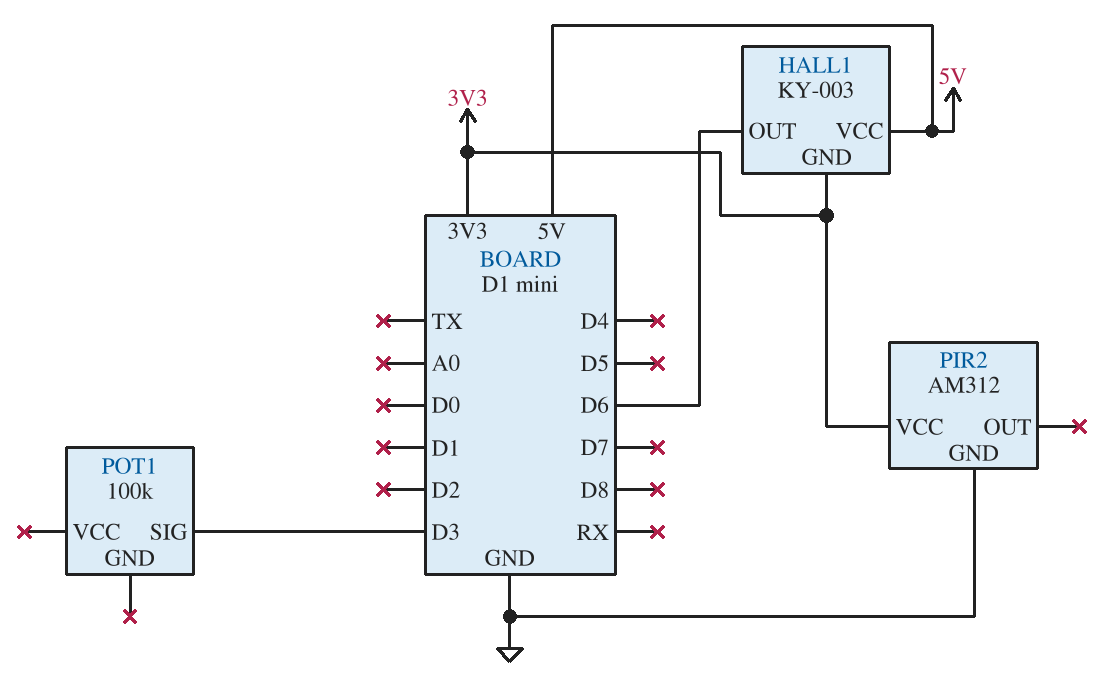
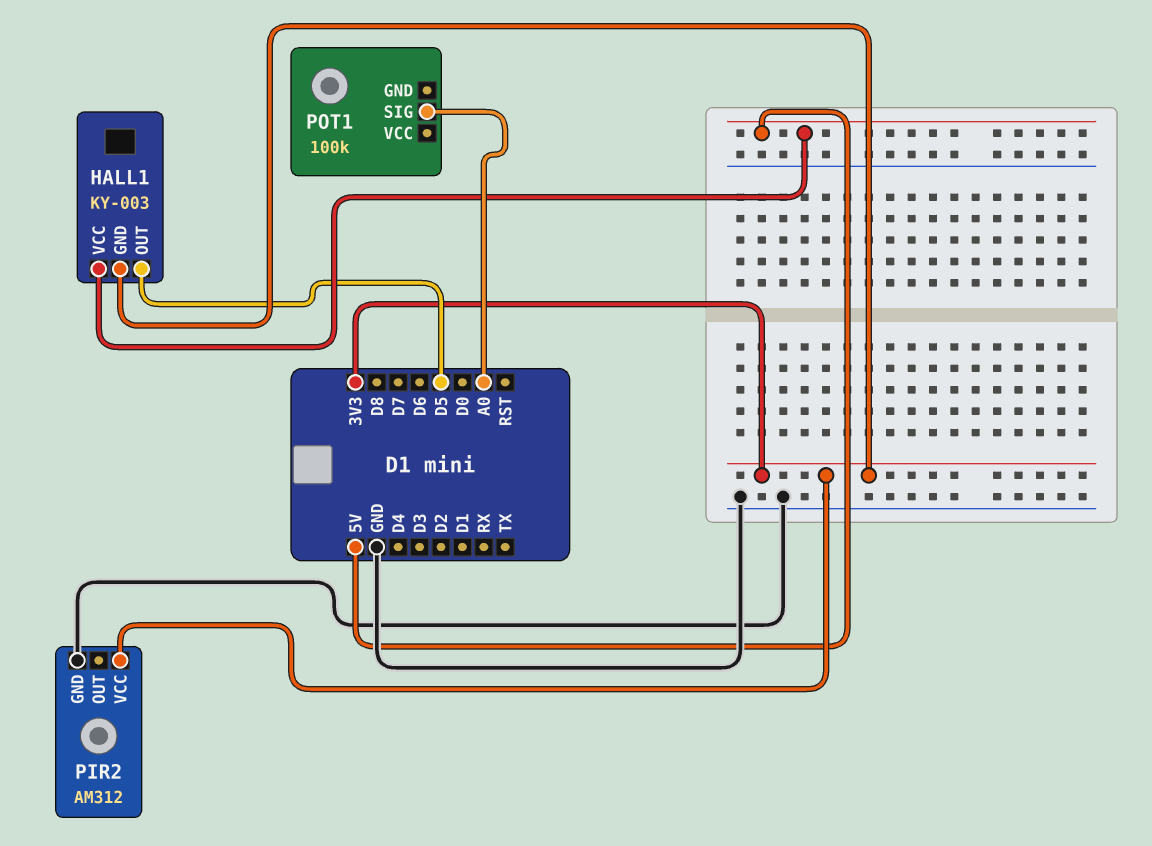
HALL1 pin OUT: D6 -> D5
POT1 pin SIG: D3 -> A0

